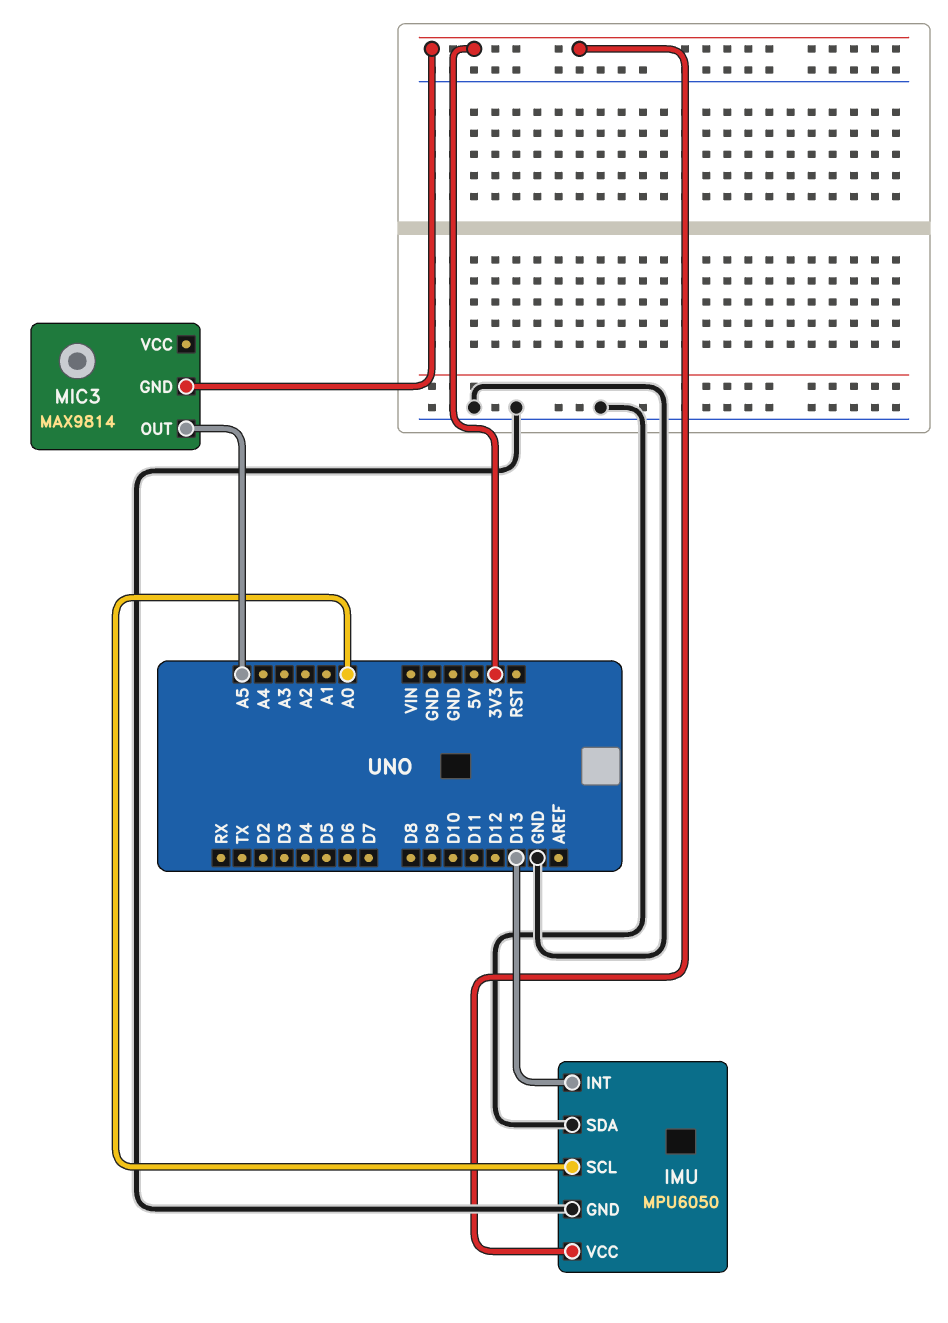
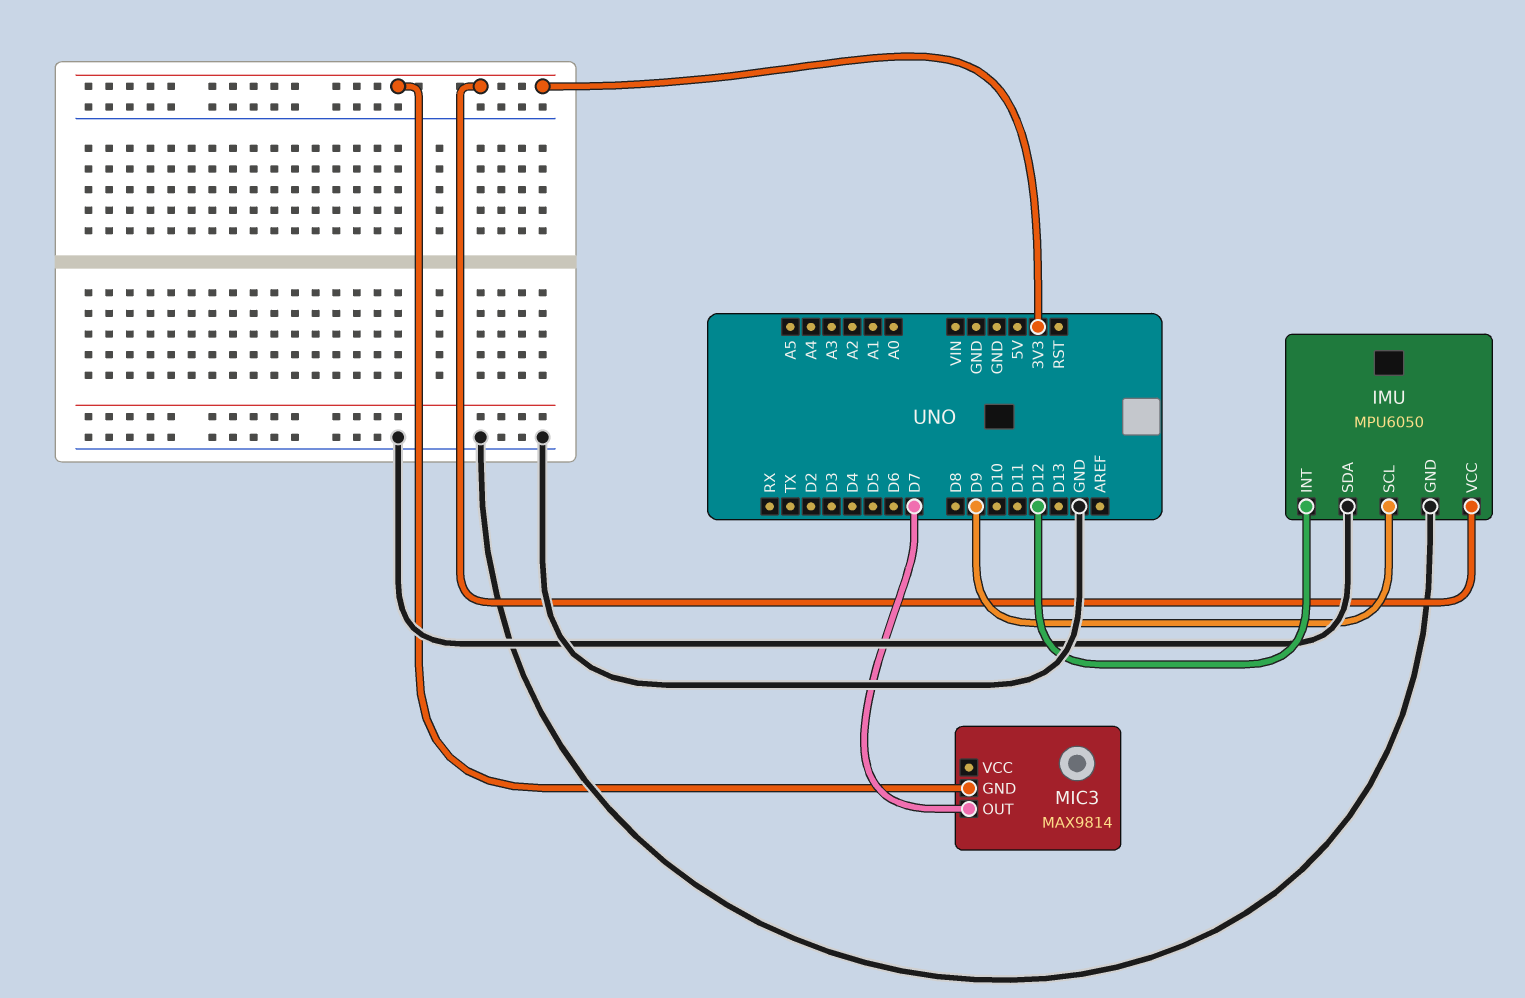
IMU pin INT: D13 -> D12
IMU pin SCL: A0 -> D9
MIC3 pin OUT: A5 -> D7

